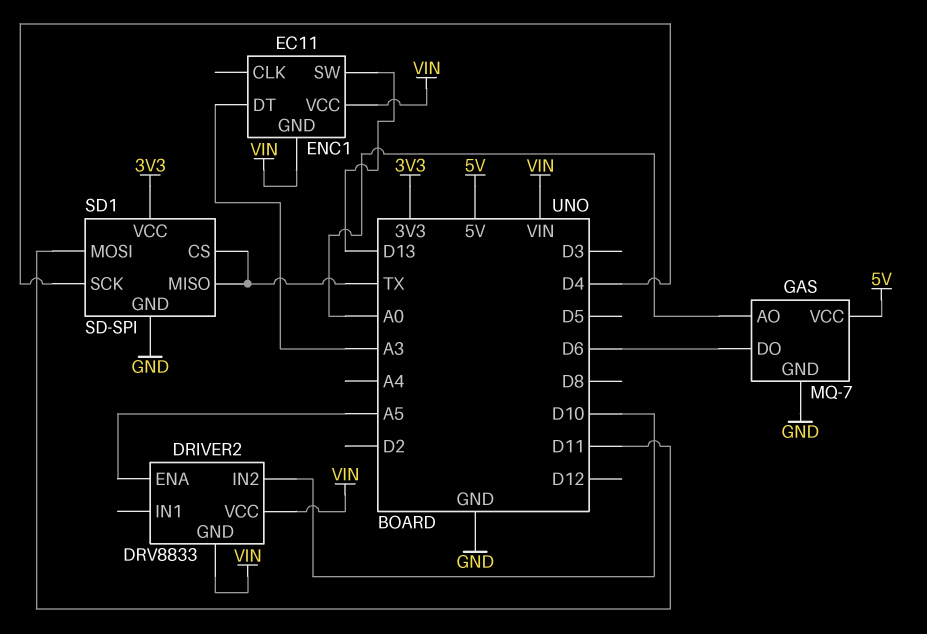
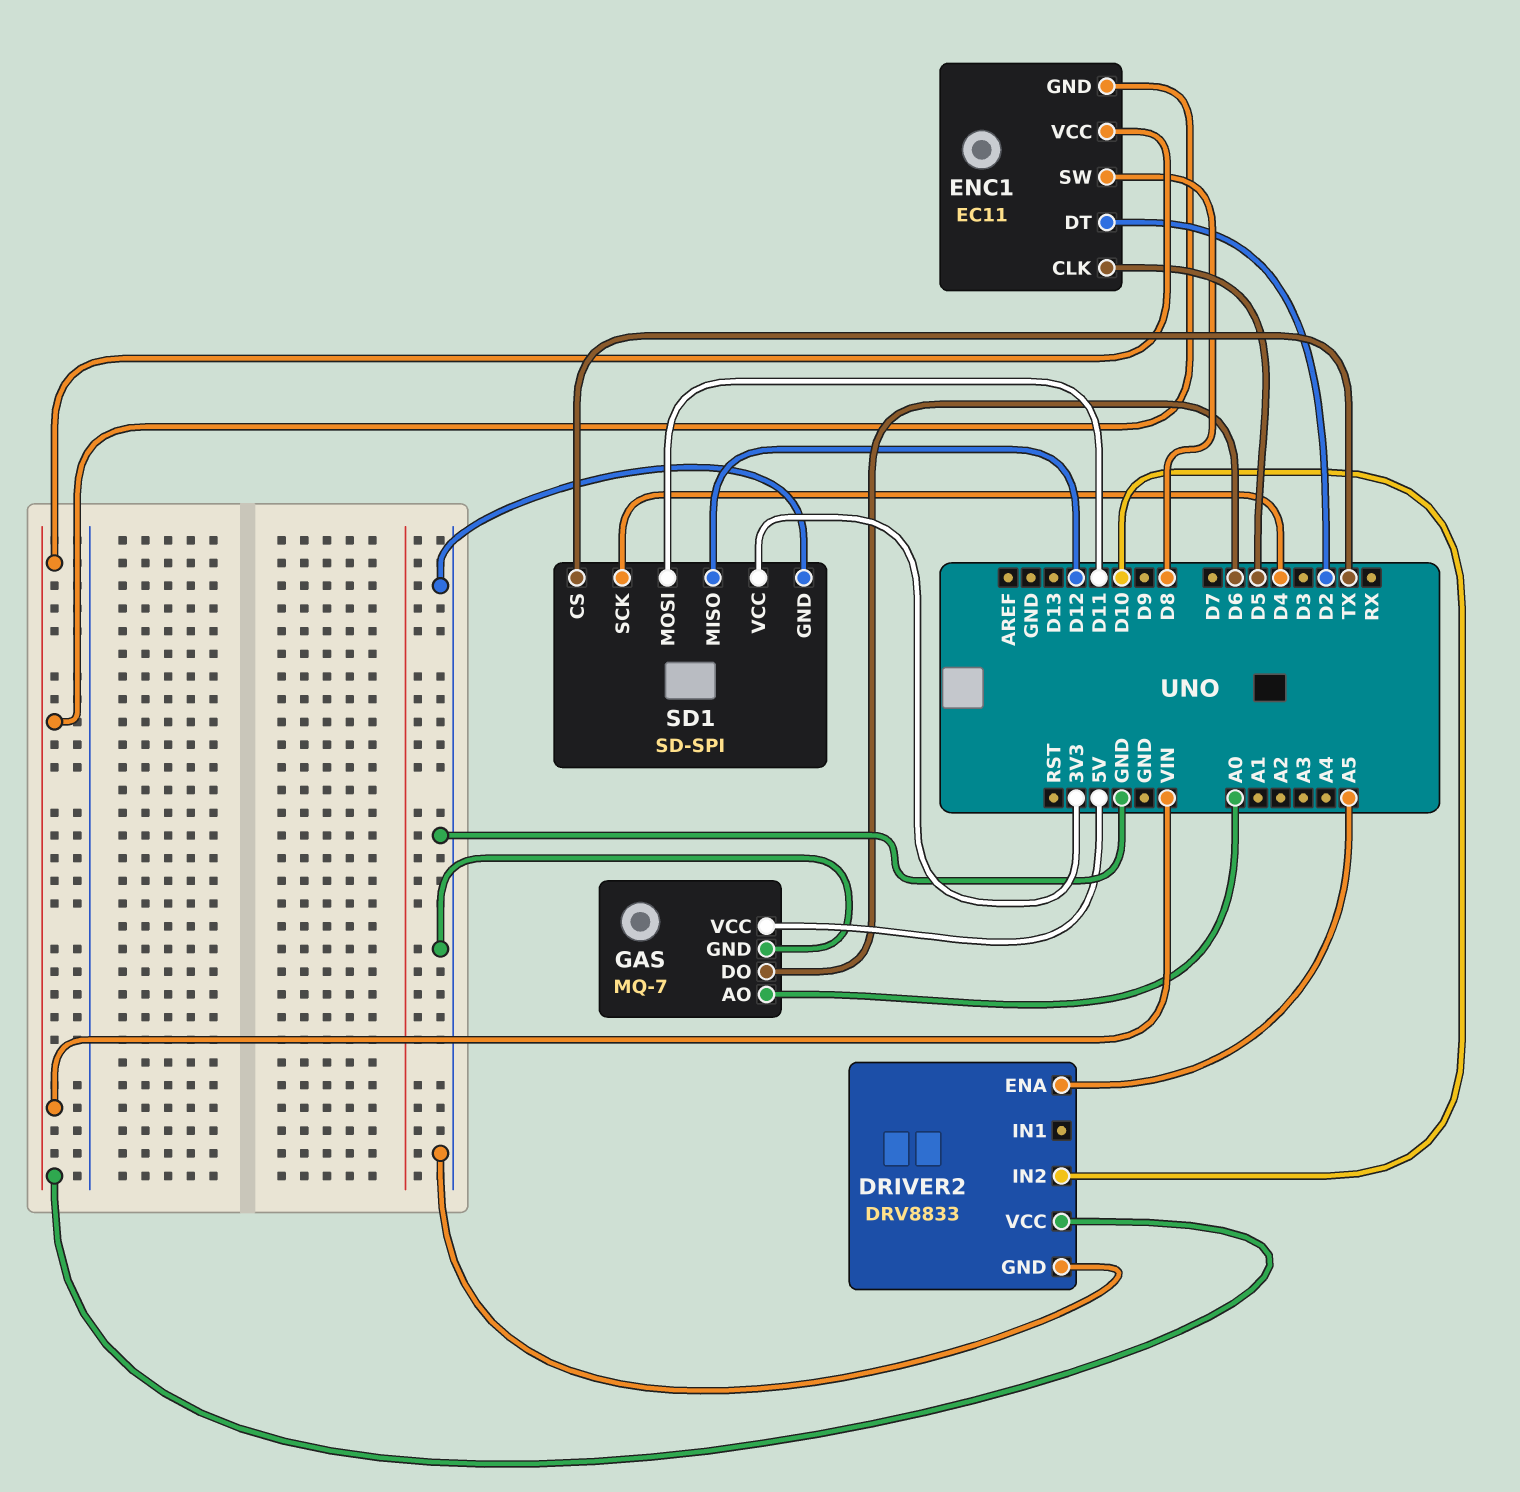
DRIVER2 pin GND: VIN -> GND
ENC1 pin CLK: none -> D5
ENC1 pin DT: A3 -> D2
ENC1 pin SW: D13 -> D8
SD1 pin MISO: TX -> D12

